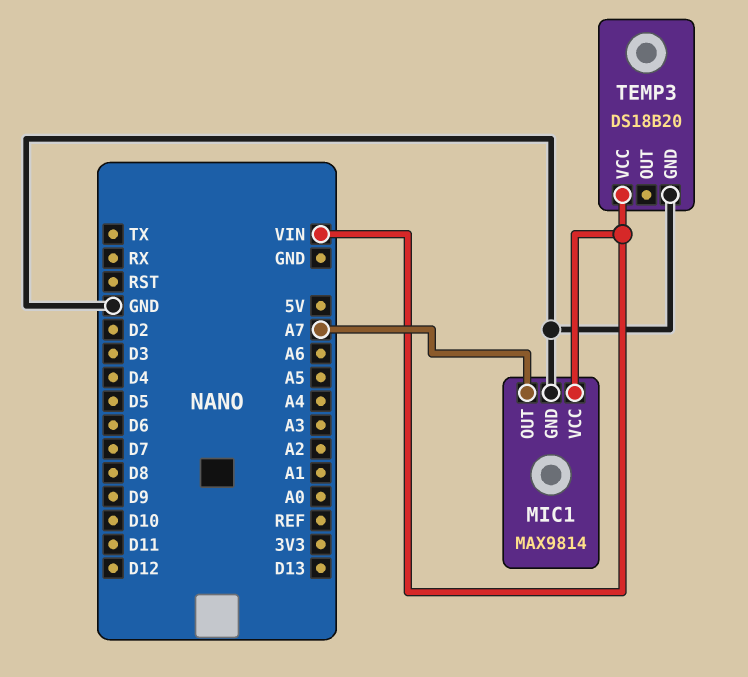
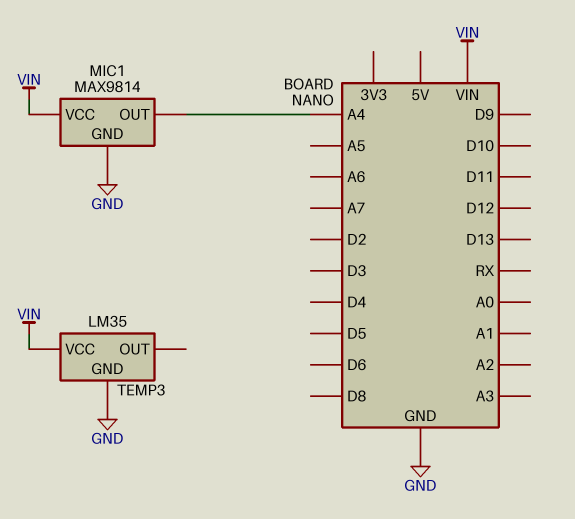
MIC1 pin OUT: A7 -> A4
TEMP3: DS18B20 -> LM35

